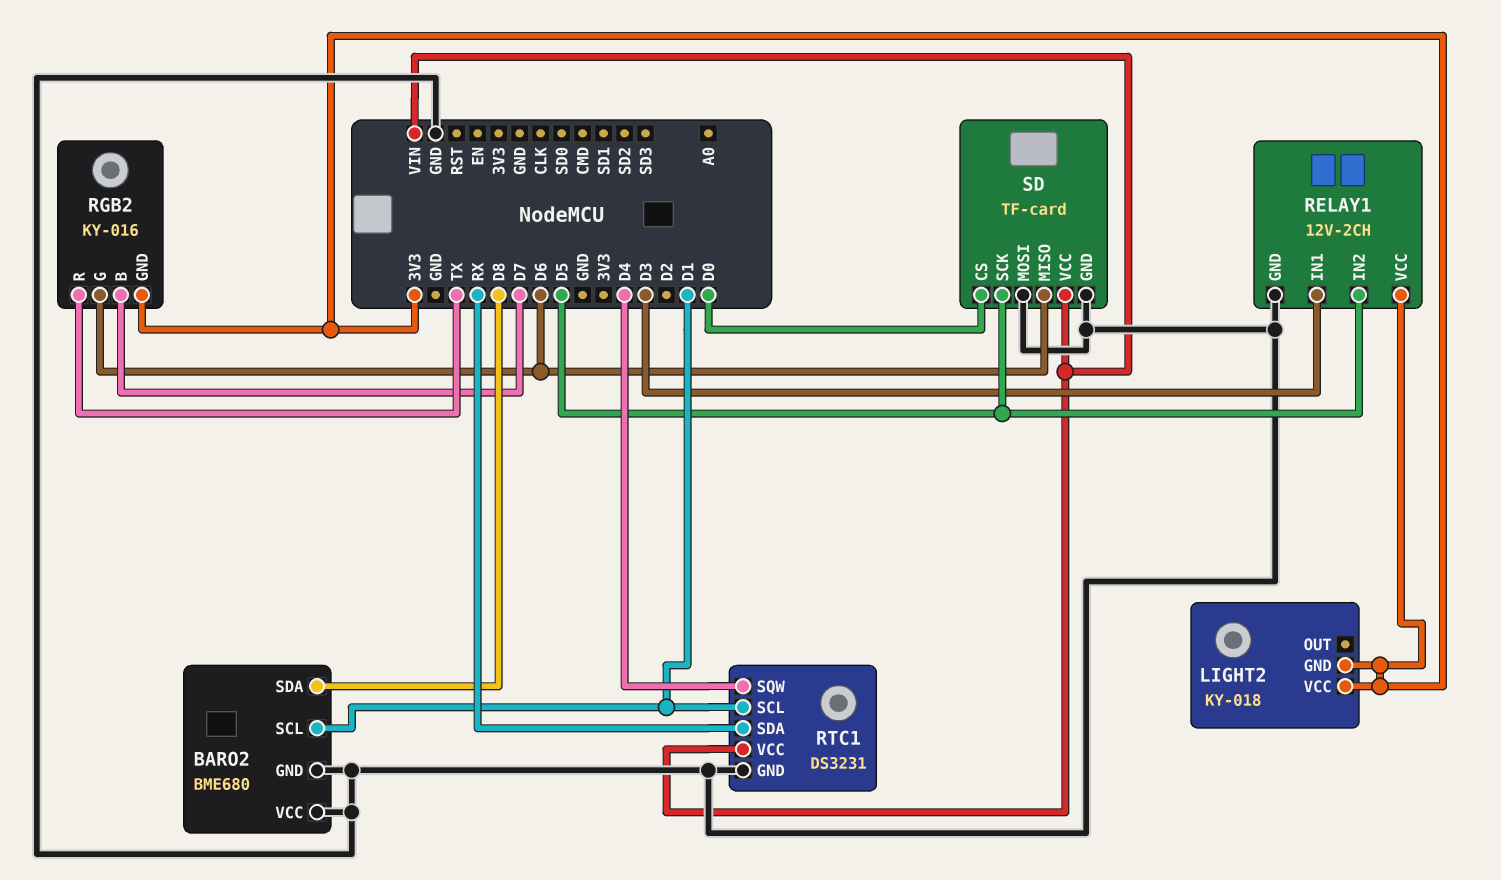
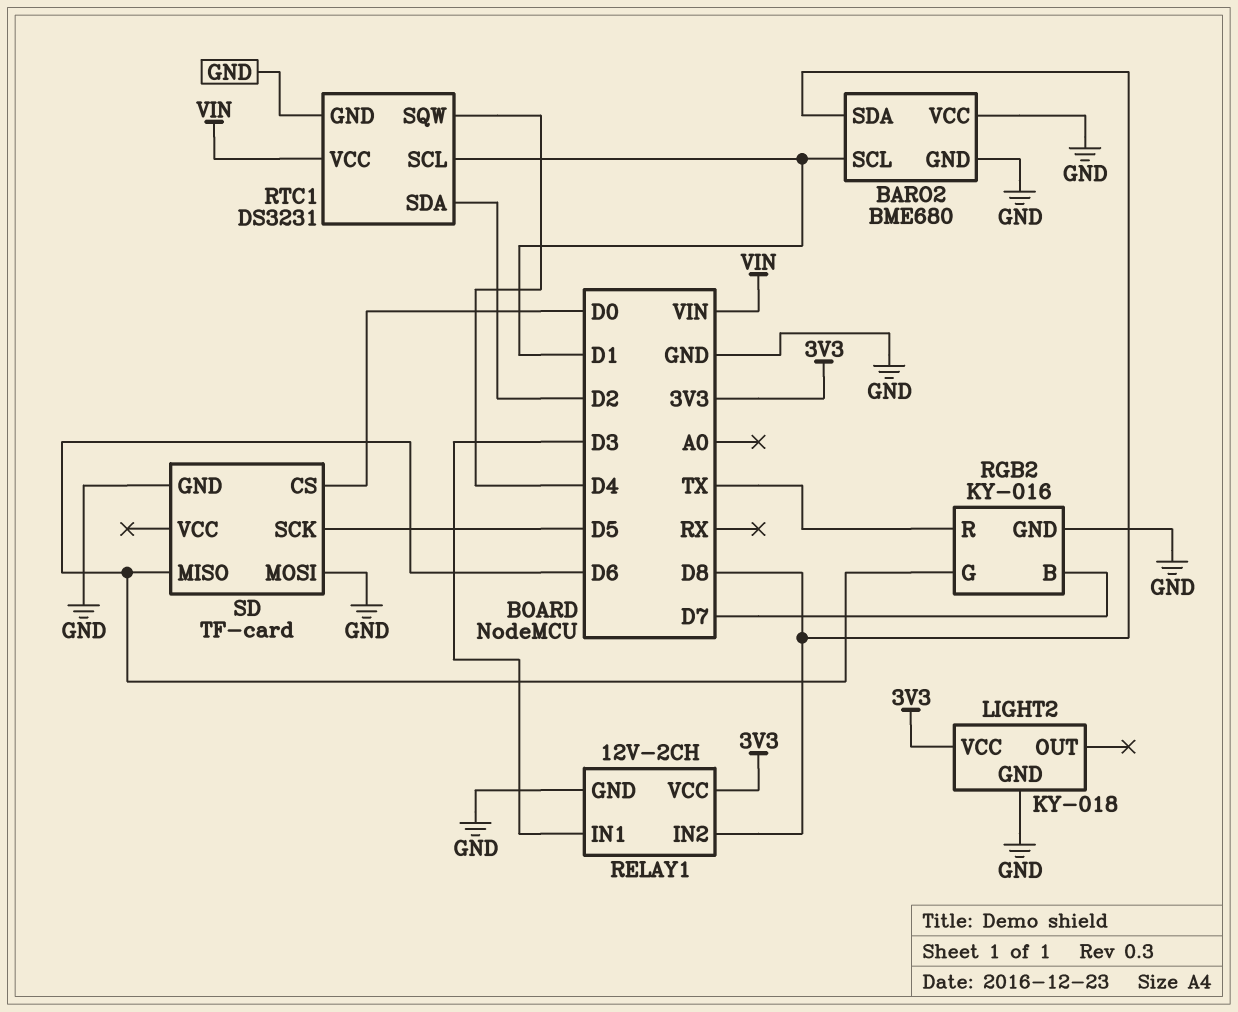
LIGHT2 pin GND: 3V3 -> GND
RELAY1 pin IN2: D5 -> D8
RGB2 pin GND: 3V3 -> GND
RTC1 pin SDA: RX -> D2
SD pin VCC: VIN -> none

